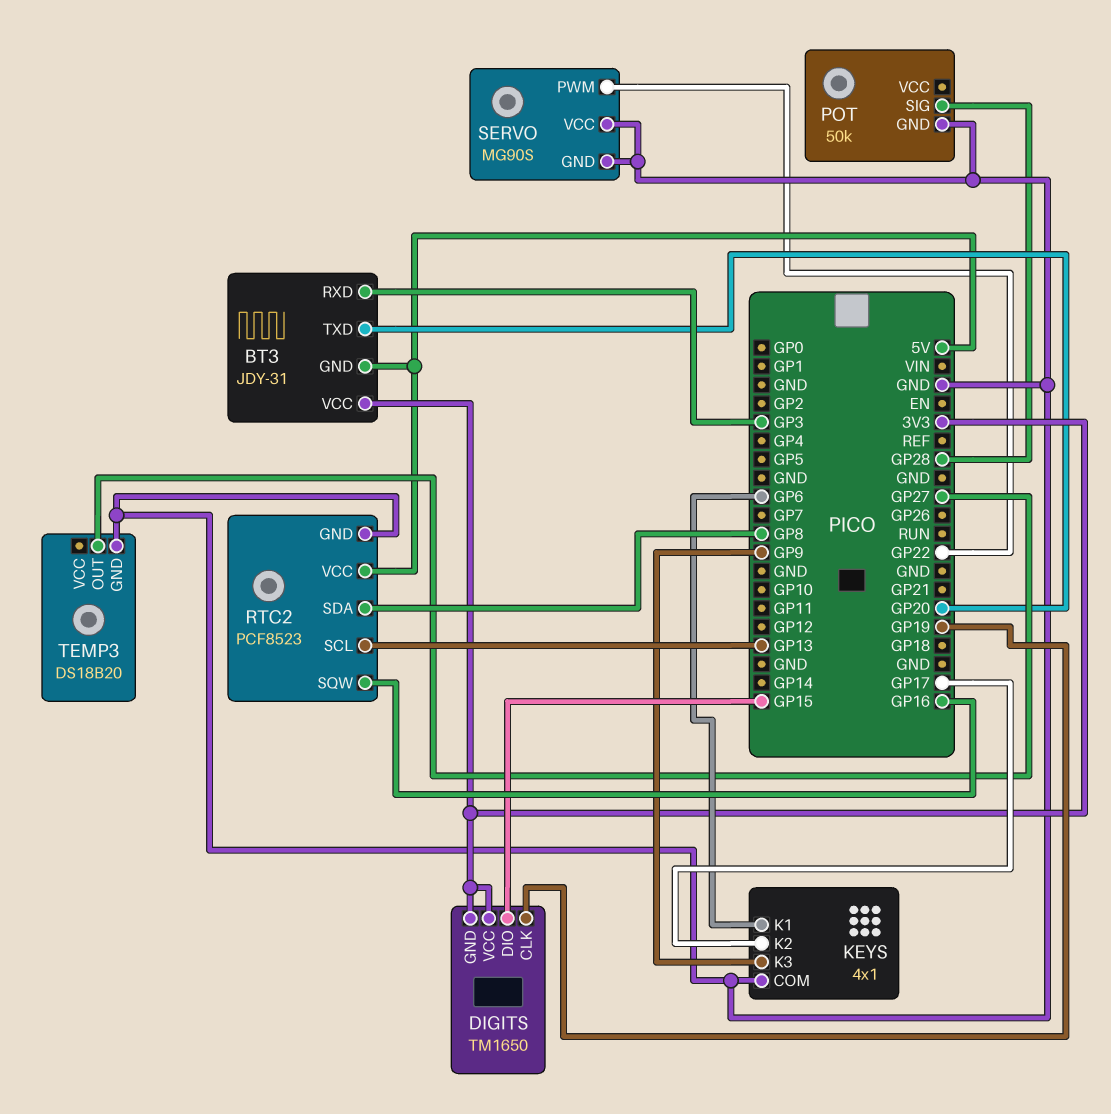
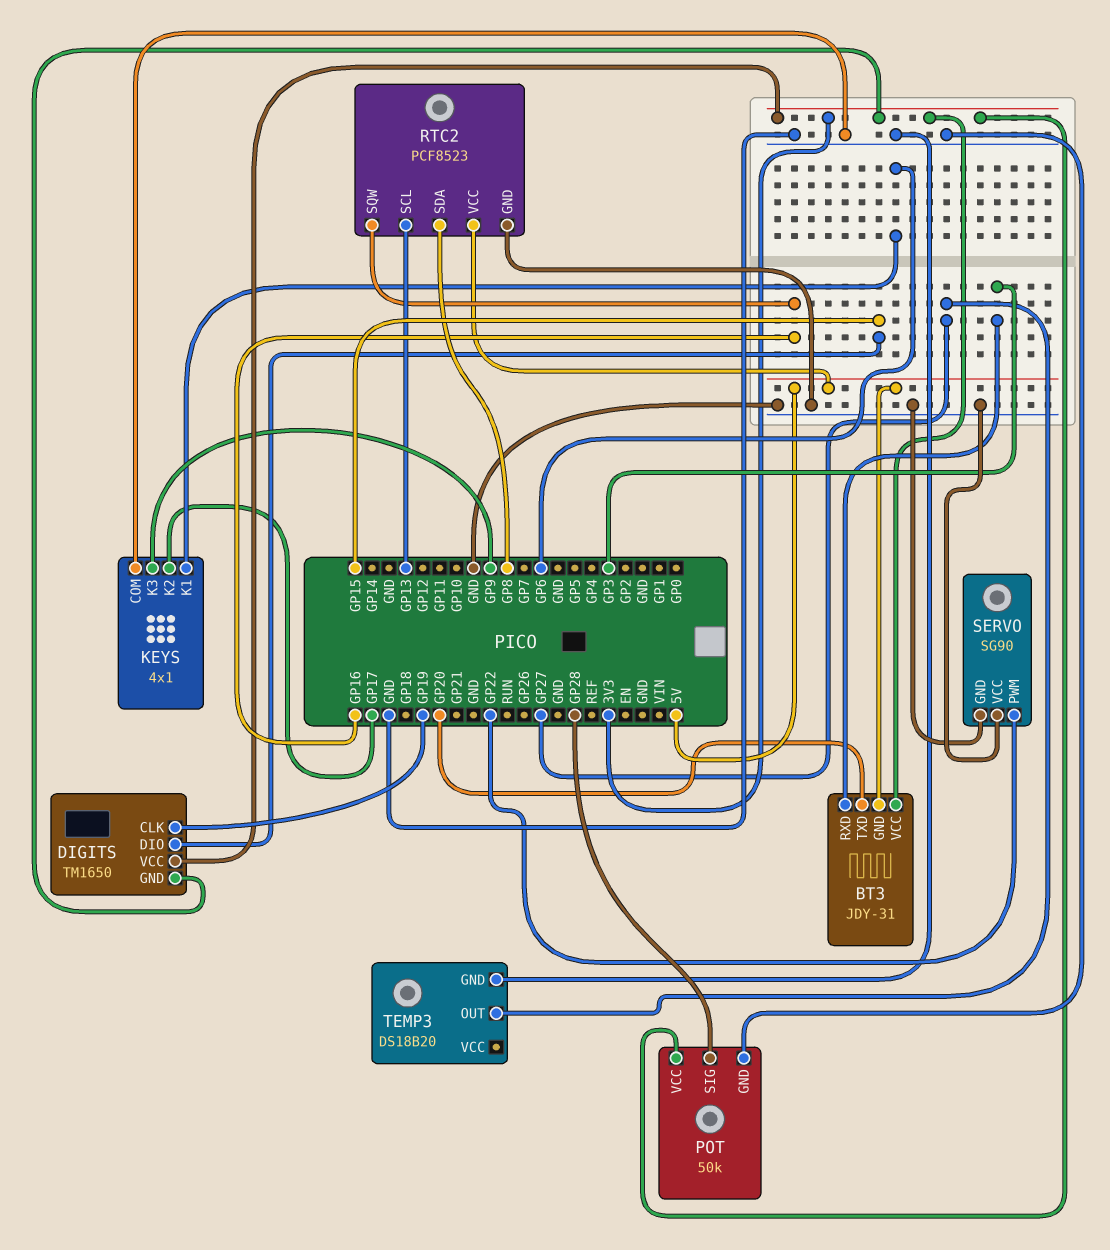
POT pin VCC: none -> 3V3
SERVO: MG90S -> SG90

